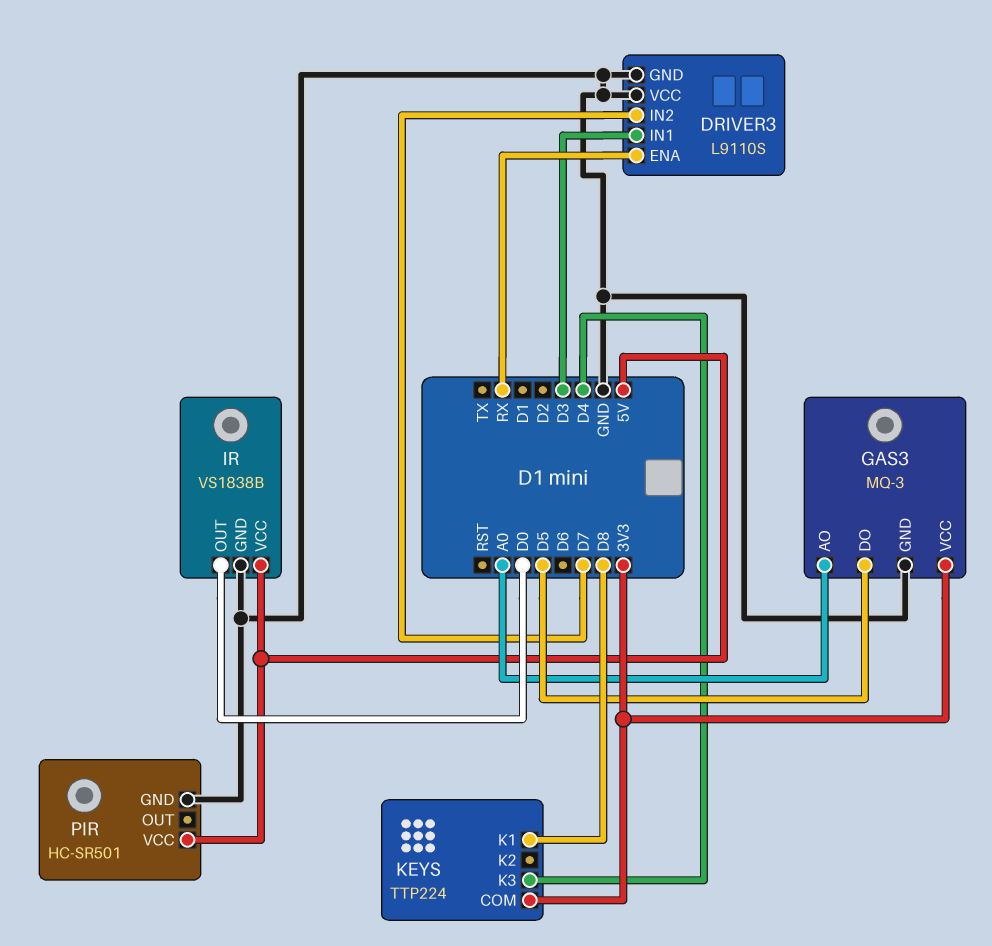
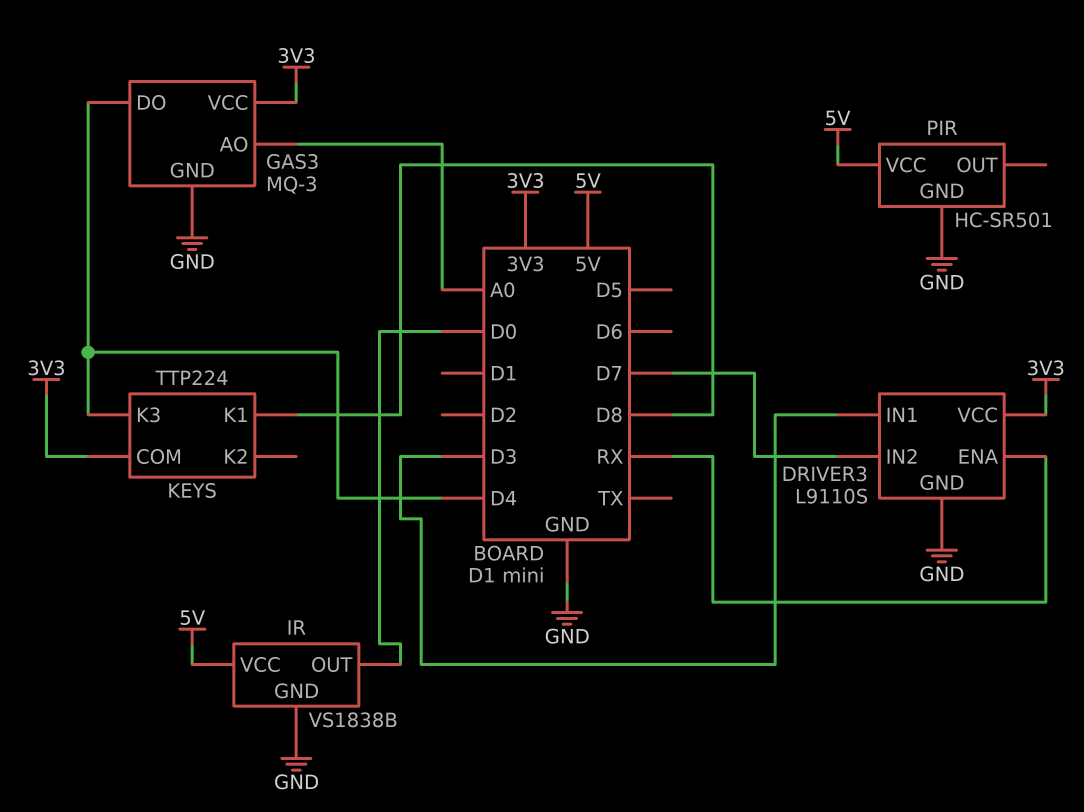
DRIVER3 pin VCC: GND -> 3V3
GAS3 pin DO: D5 -> D4

